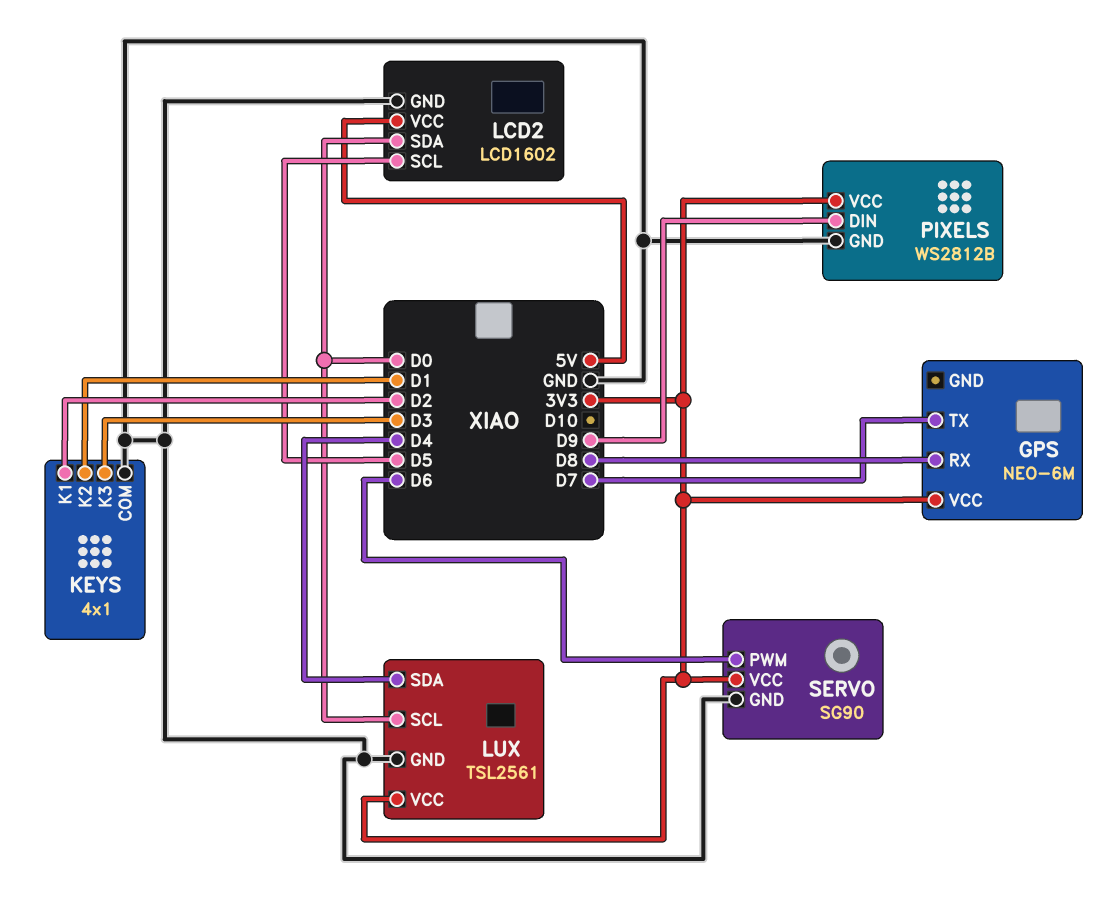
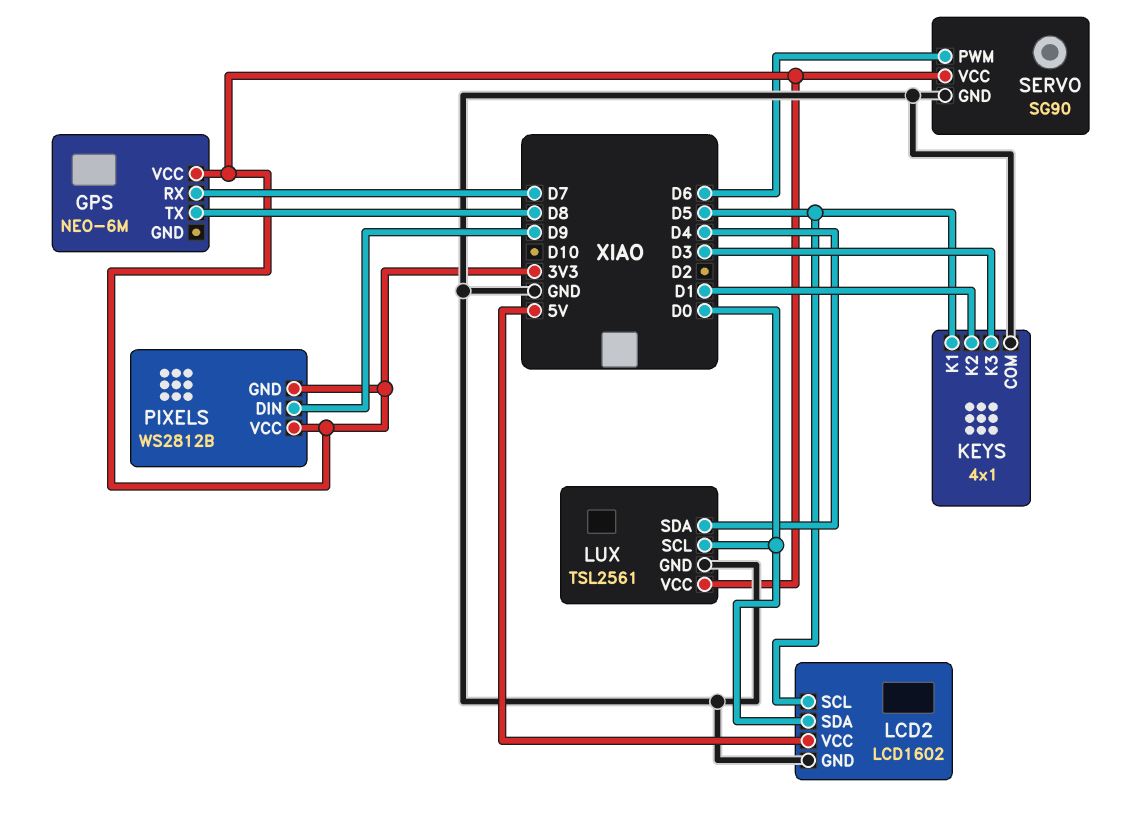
GPS pin RX: D8 -> D7
GPS pin TX: D7 -> D8
KEYS pin K1: D2 -> D5
PIXELS pin GND: GND -> 3V3

